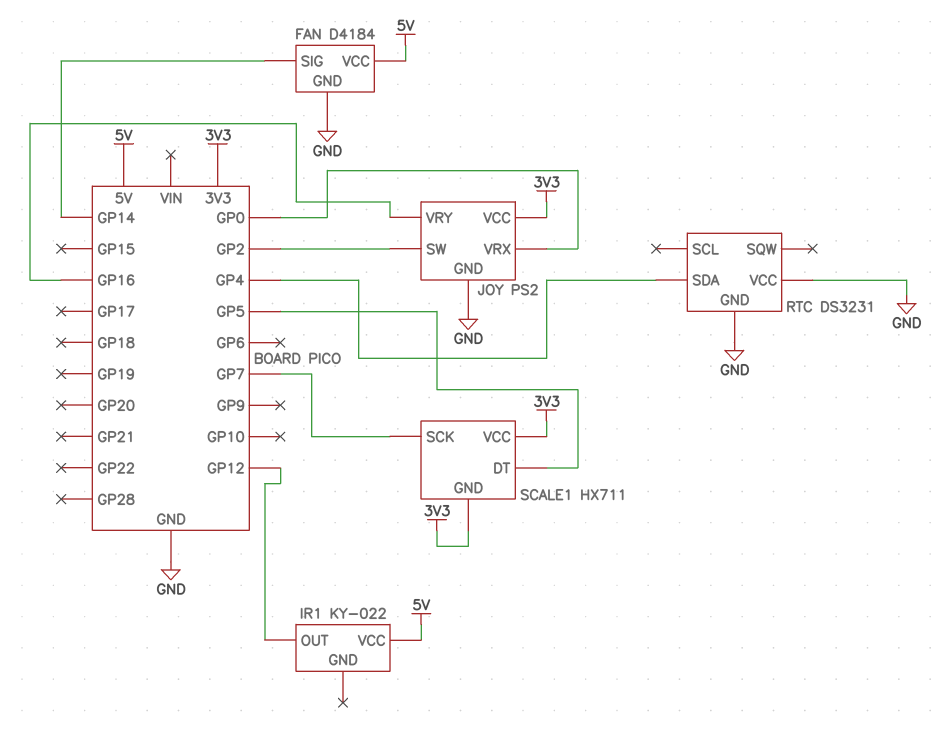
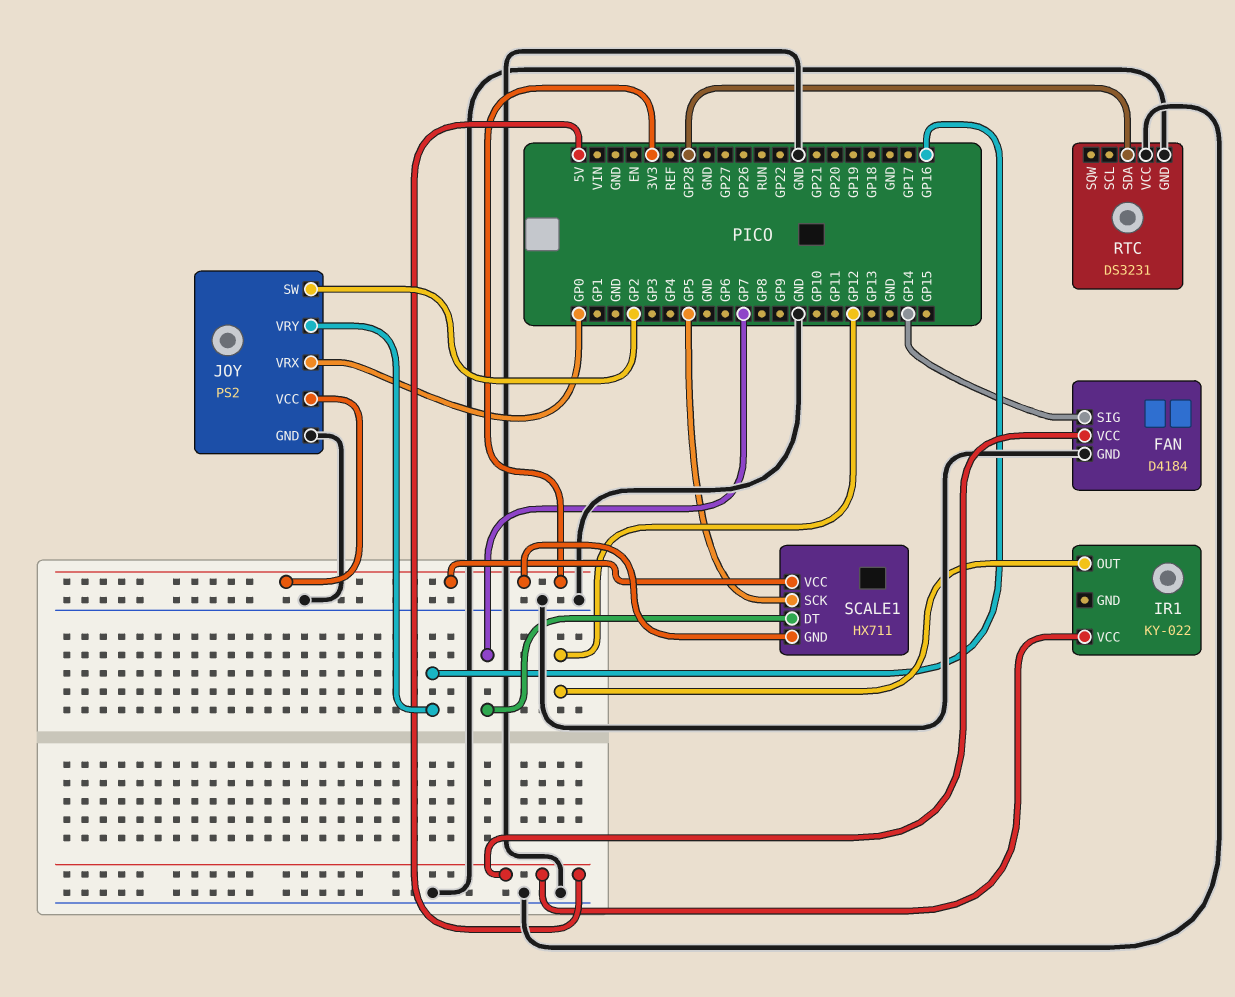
RTC pin SDA: GP4 -> GP28
SCALE1 pin DT: GP5 -> GP7
SCALE1 pin SCK: GP7 -> GP5

